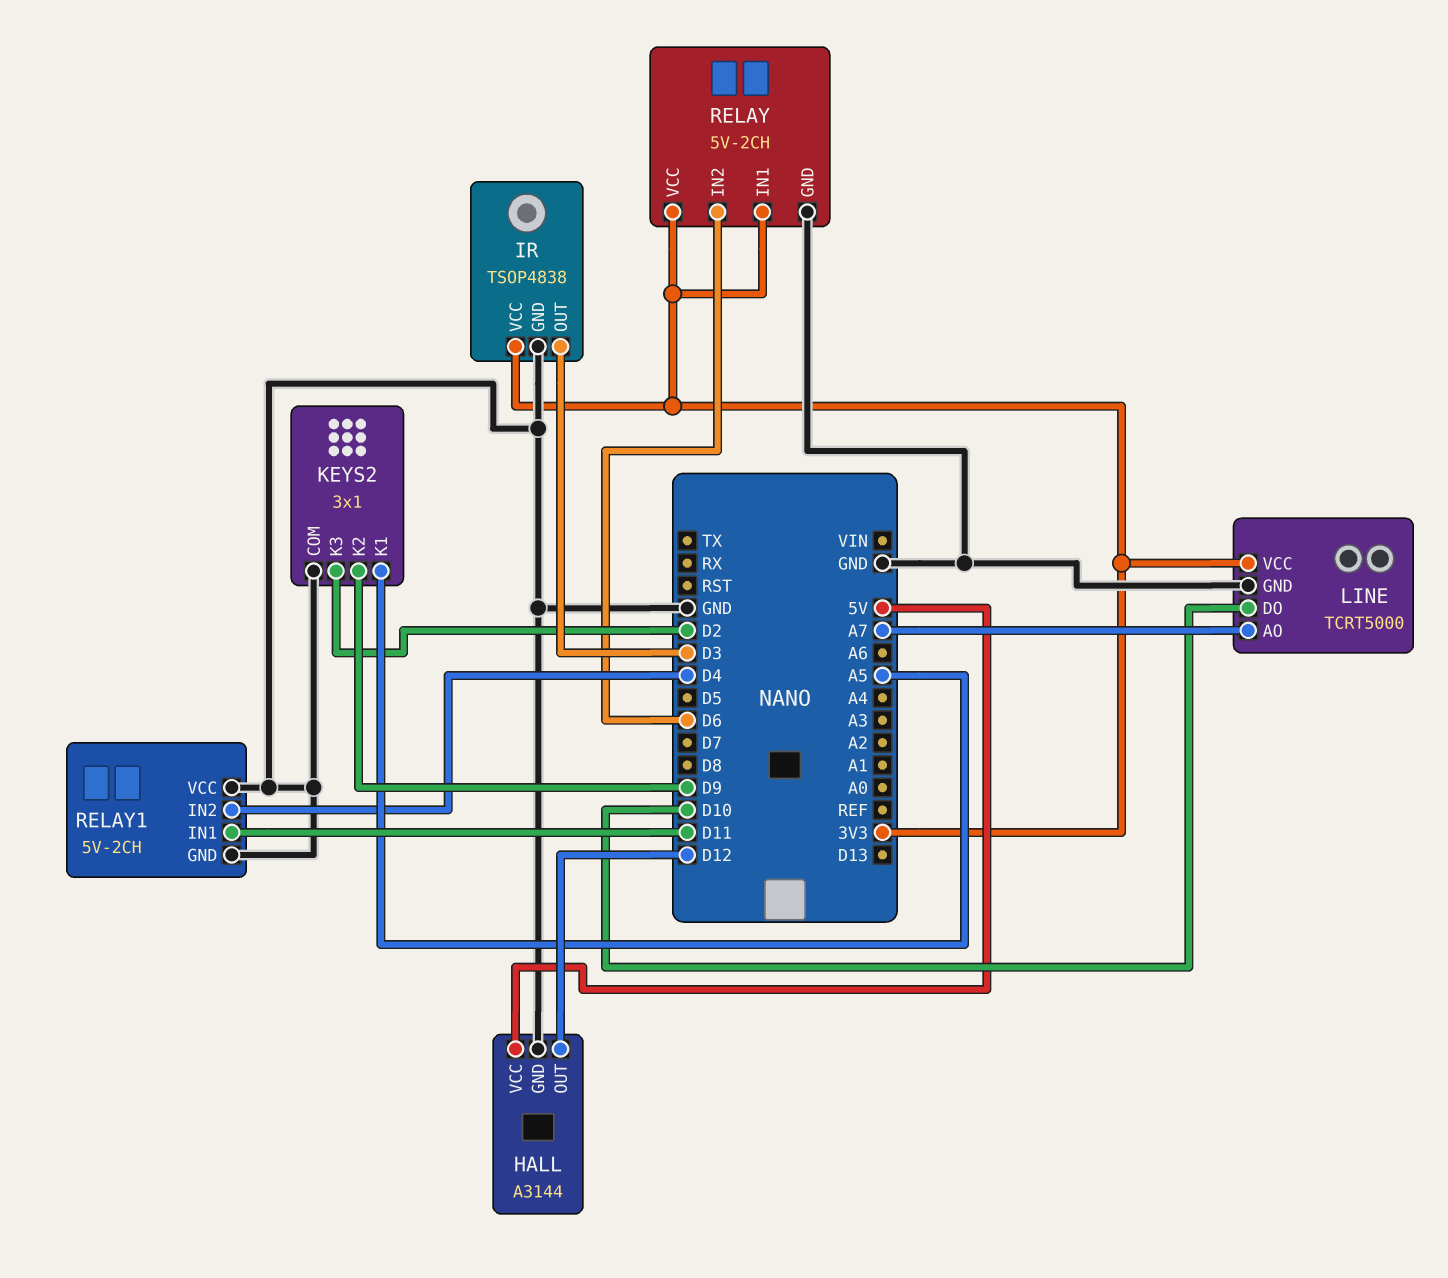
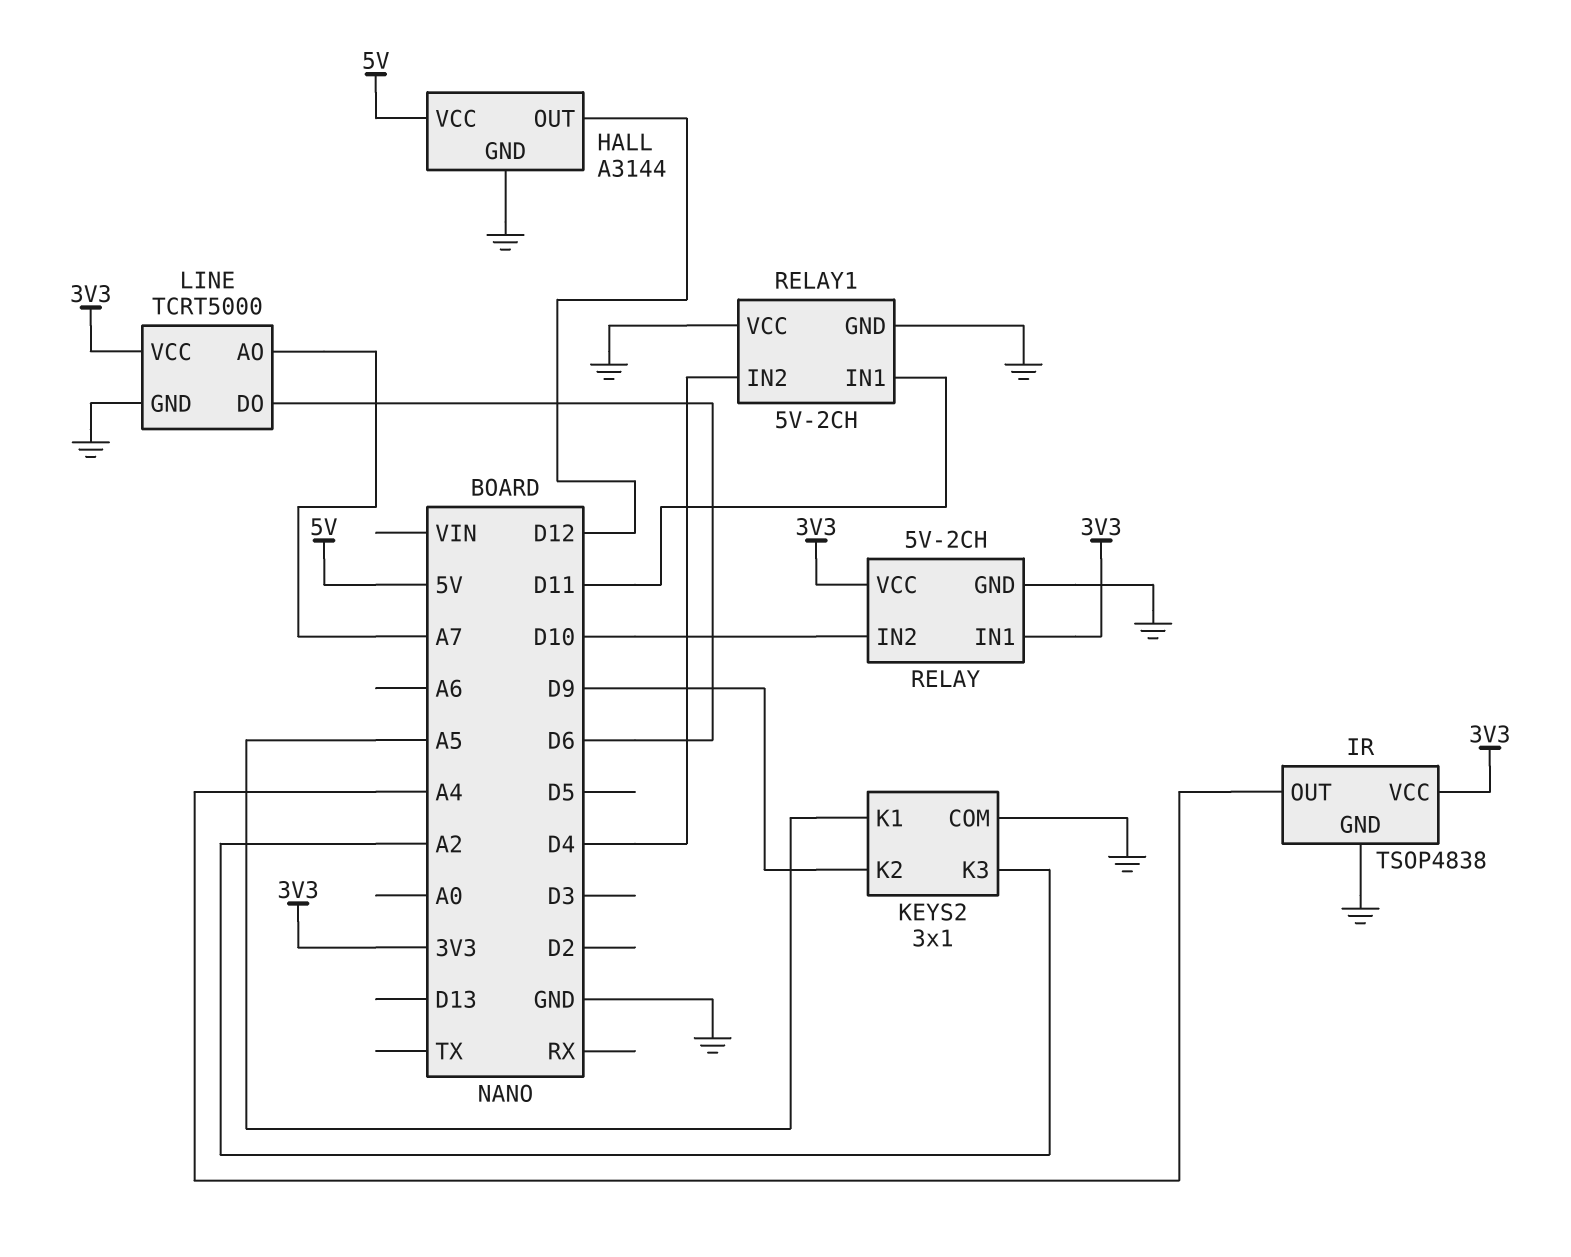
IR pin OUT: D3 -> A4
KEYS2 pin K3: D2 -> A2
LINE pin DO: D10 -> D6
RELAY pin IN2: D6 -> D10

